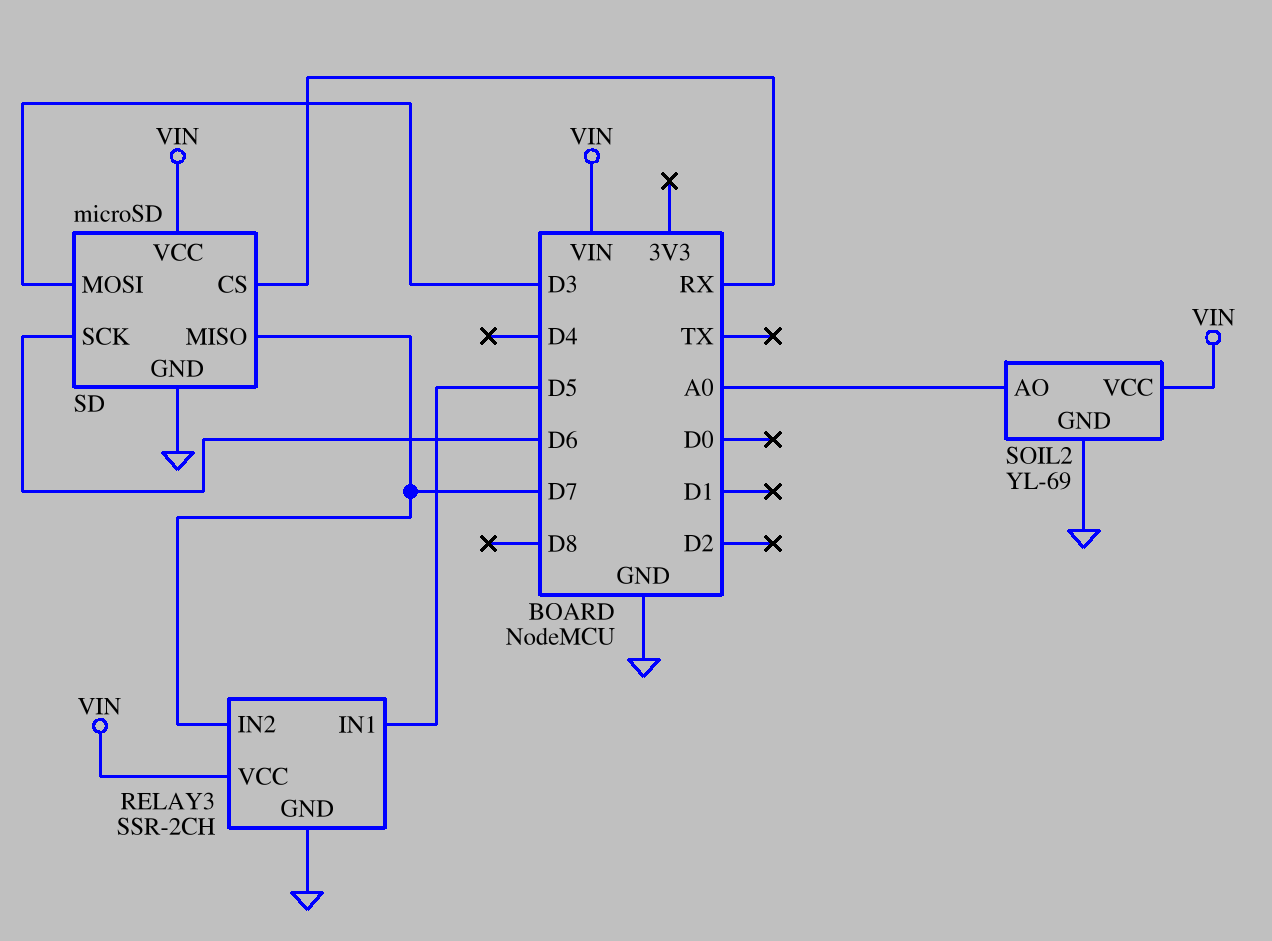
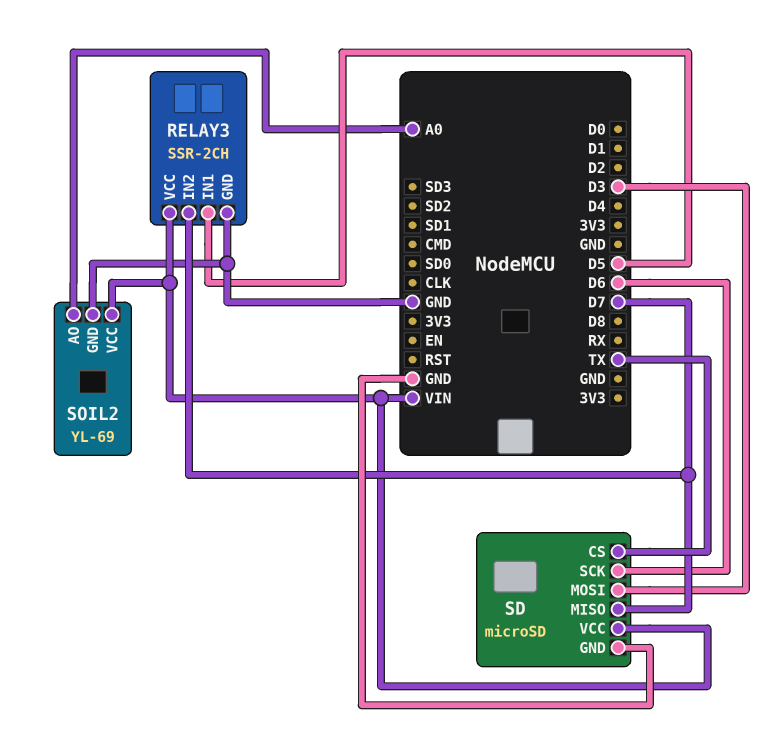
SD pin CS: RX -> TX

